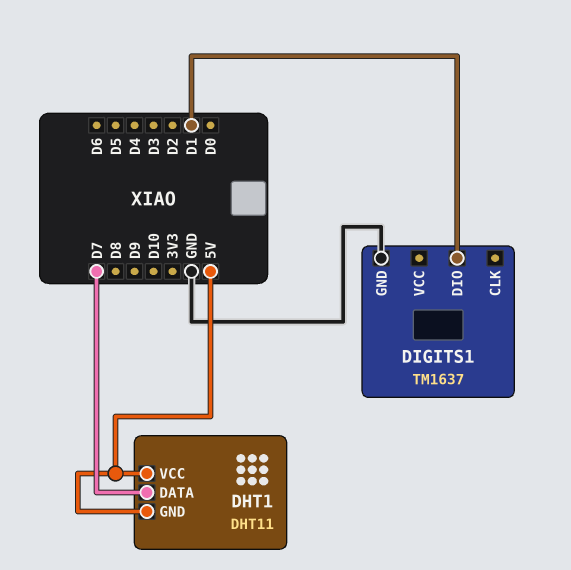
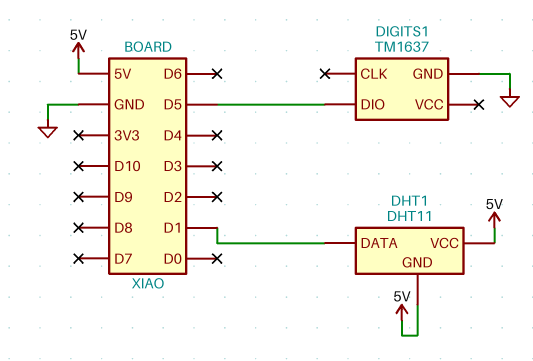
DHT1 pin DATA: D7 -> D1
DIGITS1 pin DIO: D1 -> D5

